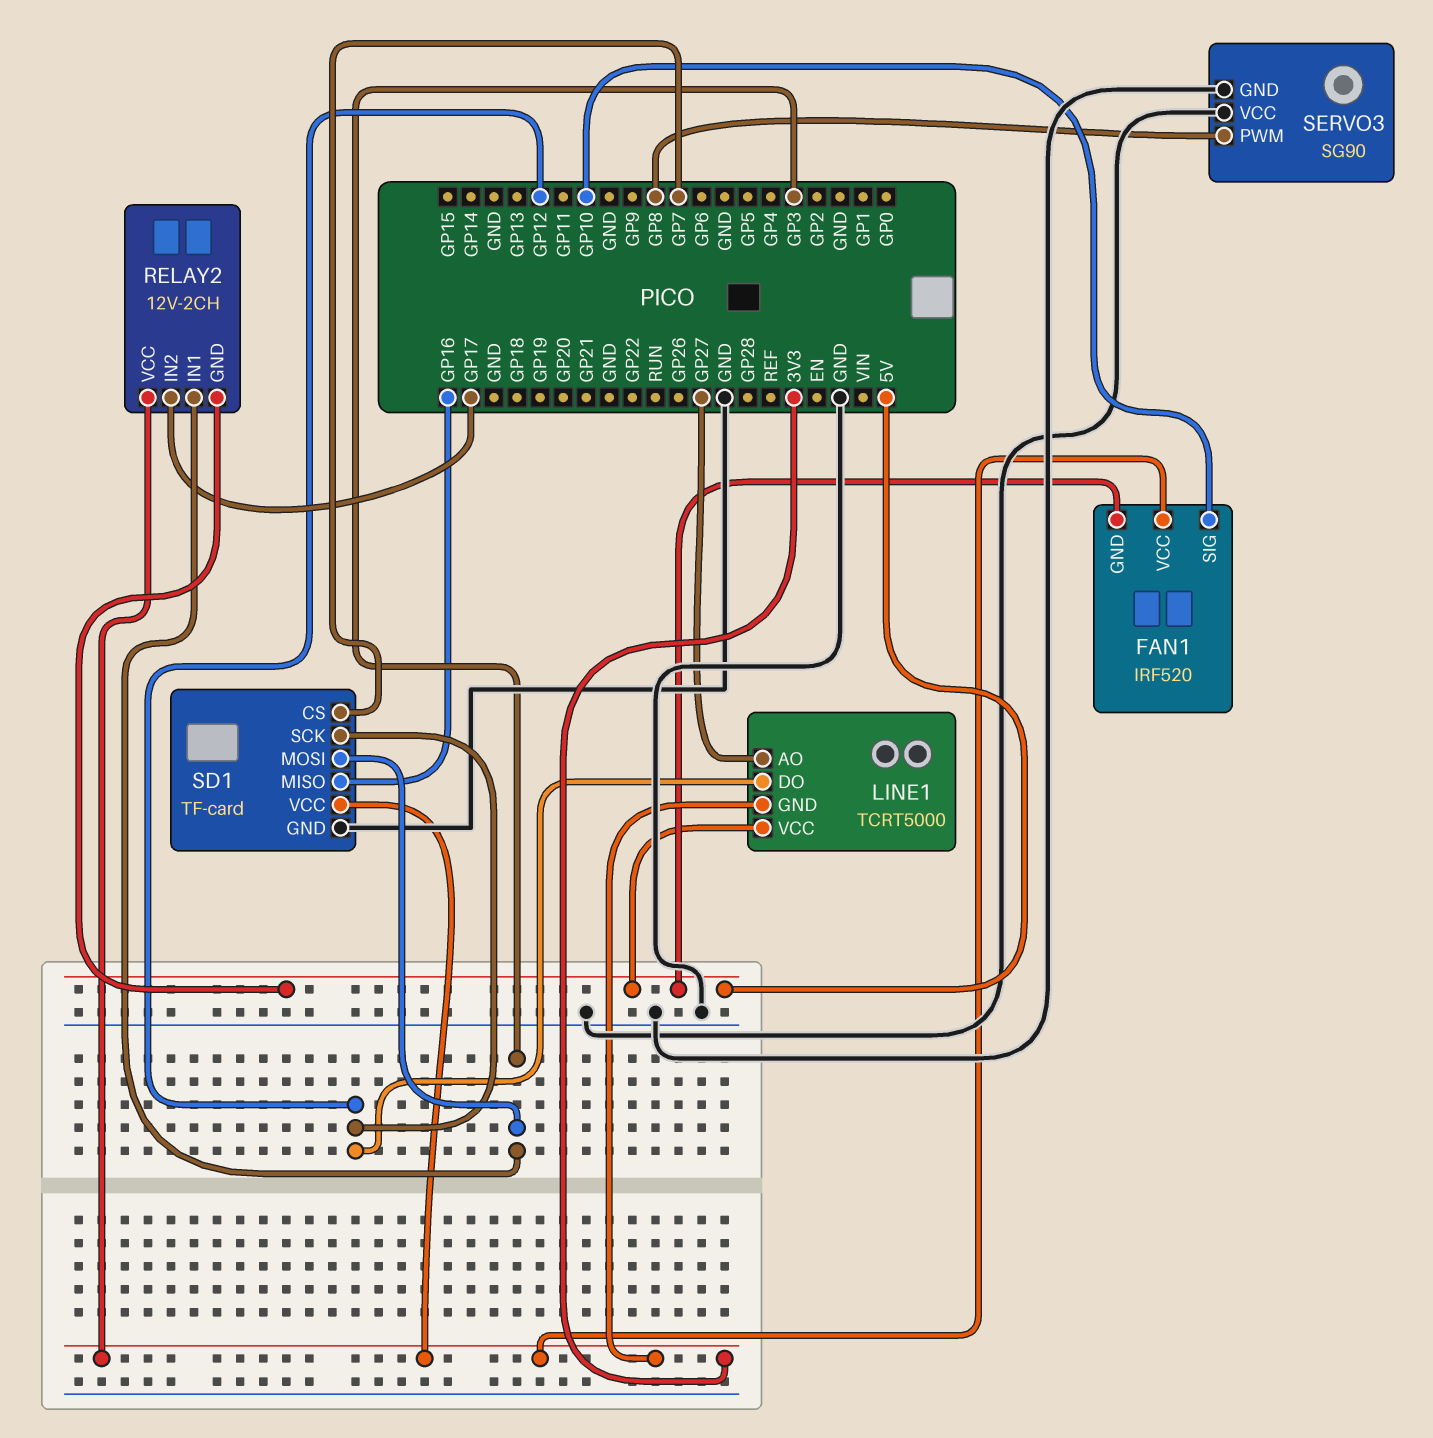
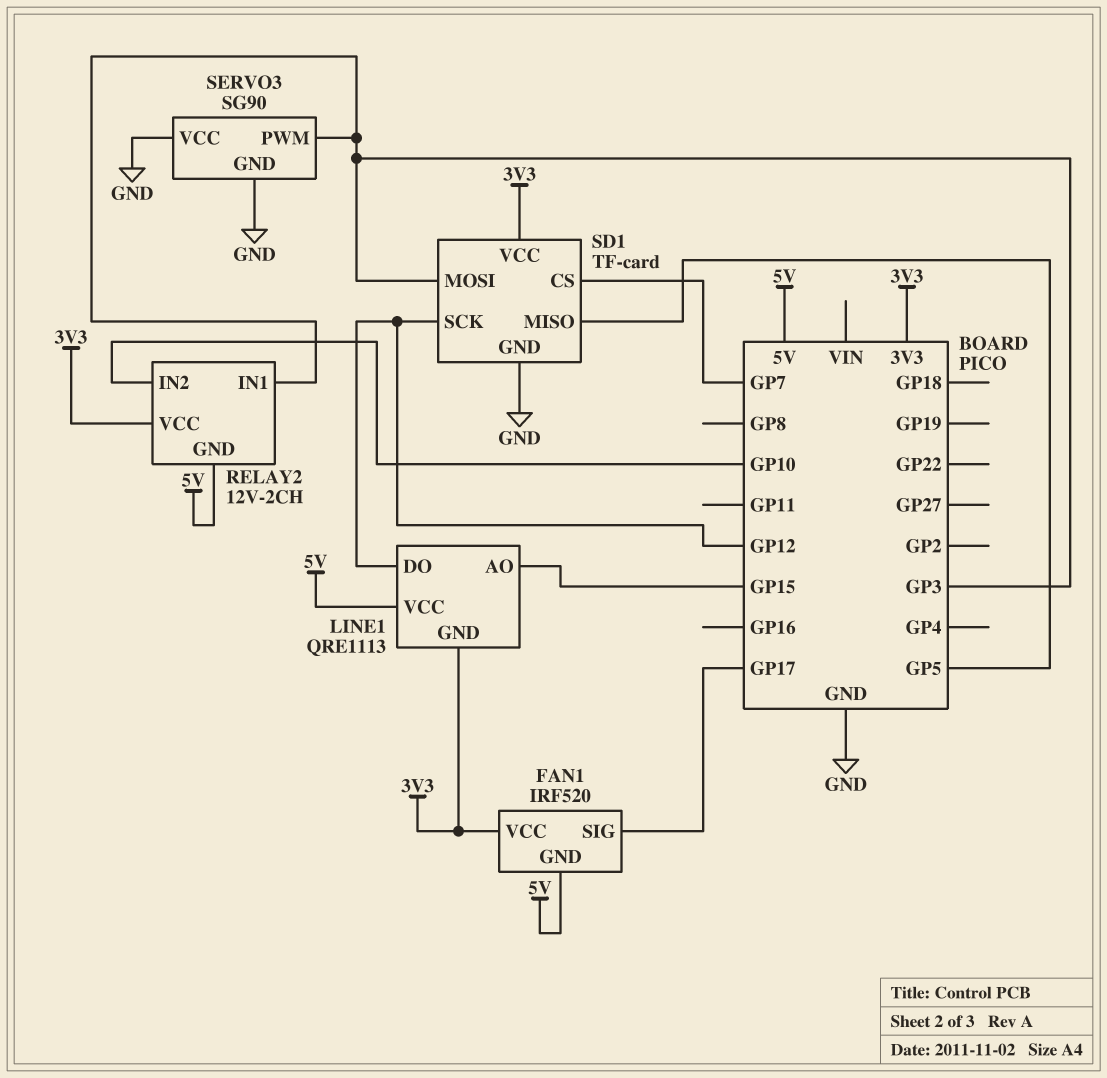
FAN1 pin SIG: GP10 -> GP17
LINE1: TCRT5000 -> QRE1113
LINE1 pin AO: GP27 -> GP15
RELAY2 pin IN2: GP17 -> GP10
SD1 pin MISO: GP16 -> GP5
SERVO3 pin PWM: GP8 -> GP3

